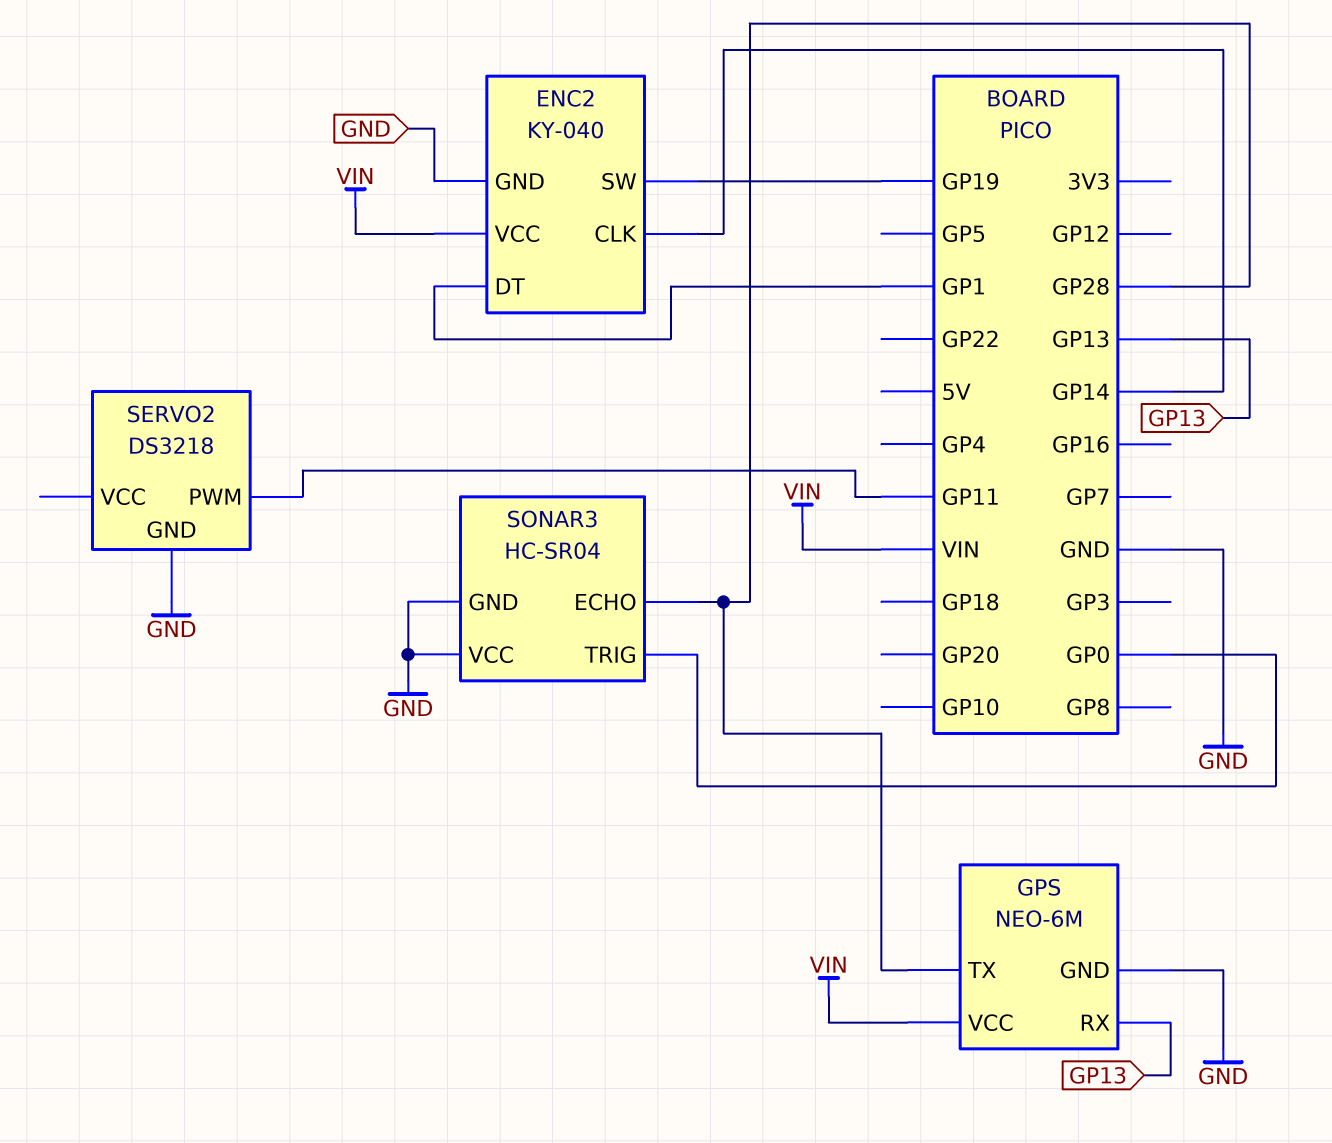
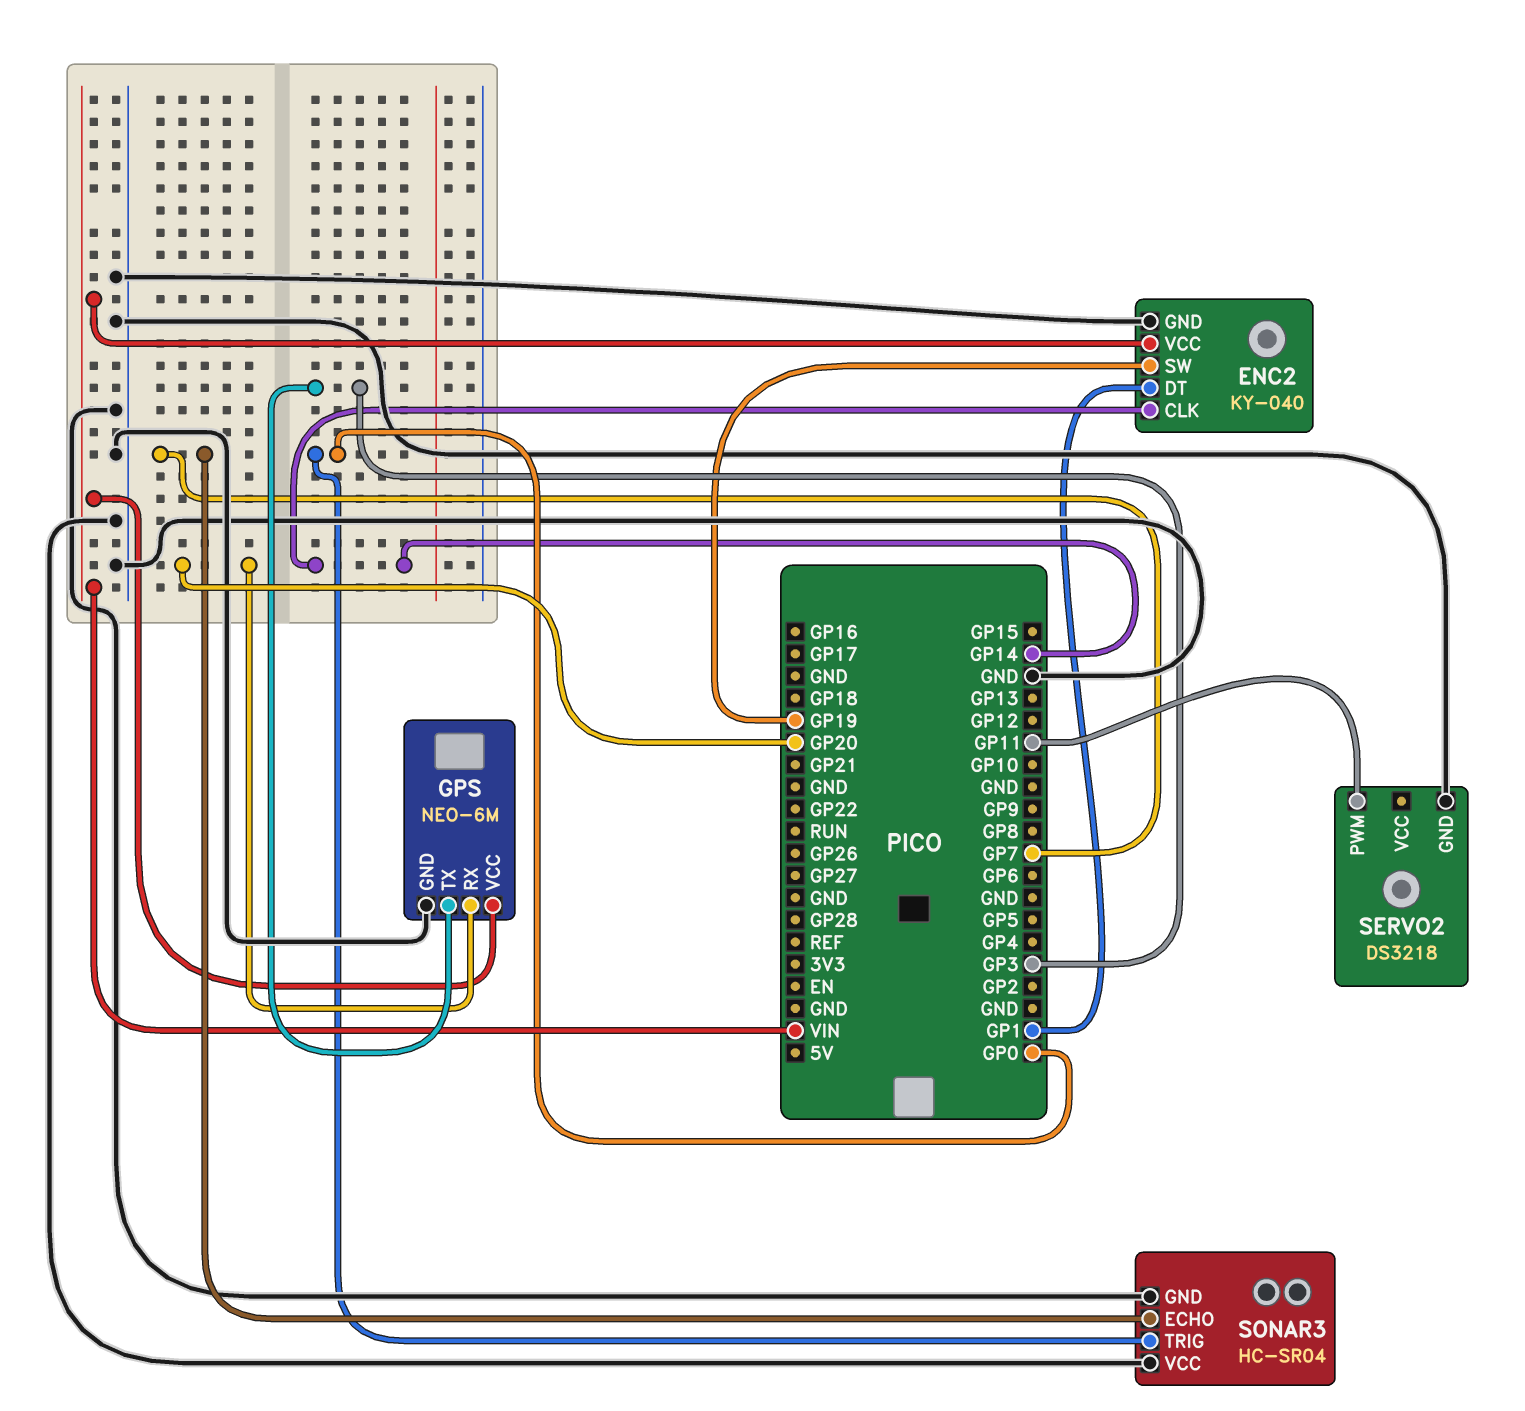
GPS pin RX: GP13 -> GP20
GPS pin TX: GP28 -> GP3
SONAR3 pin ECHO: GP28 -> GP7

